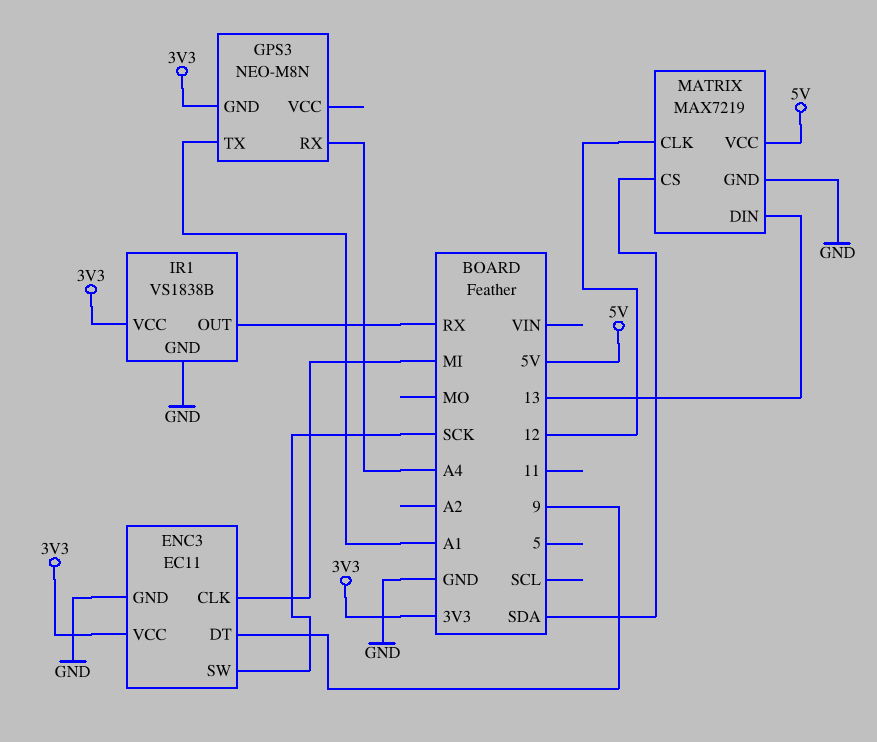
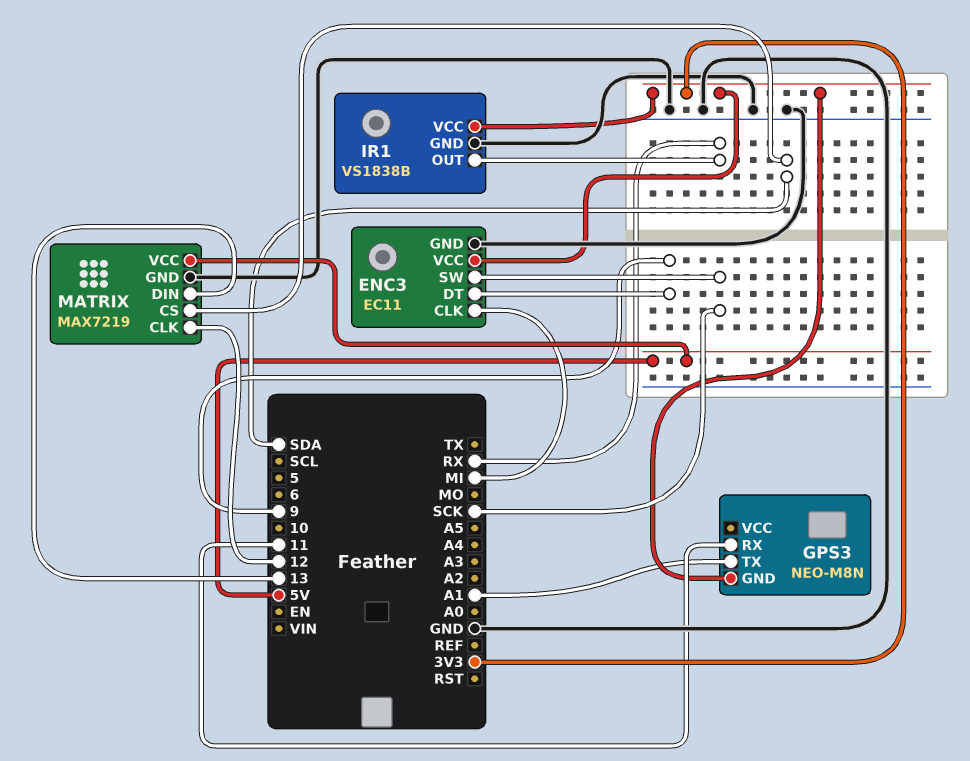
GPS3 pin RX: A4 -> 11

